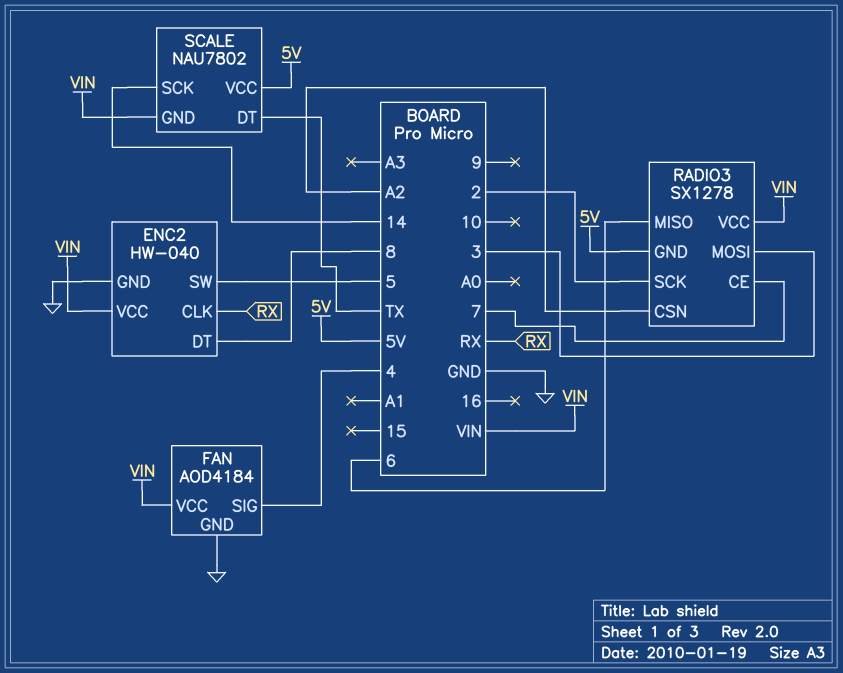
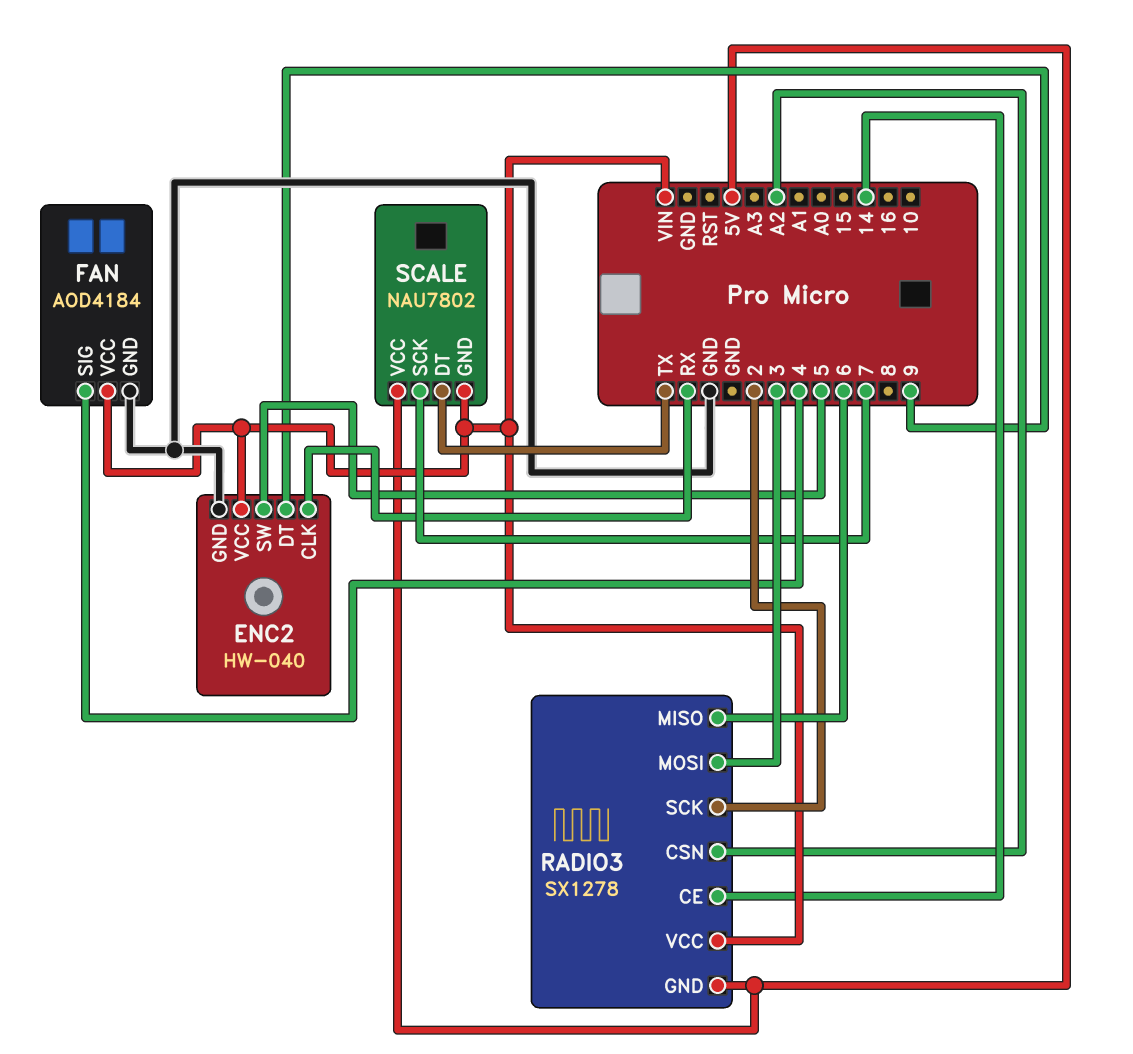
ENC2 pin DT: 8 -> 9
RADIO3 pin CE: 7 -> 14
SCALE pin SCK: 14 -> 7

